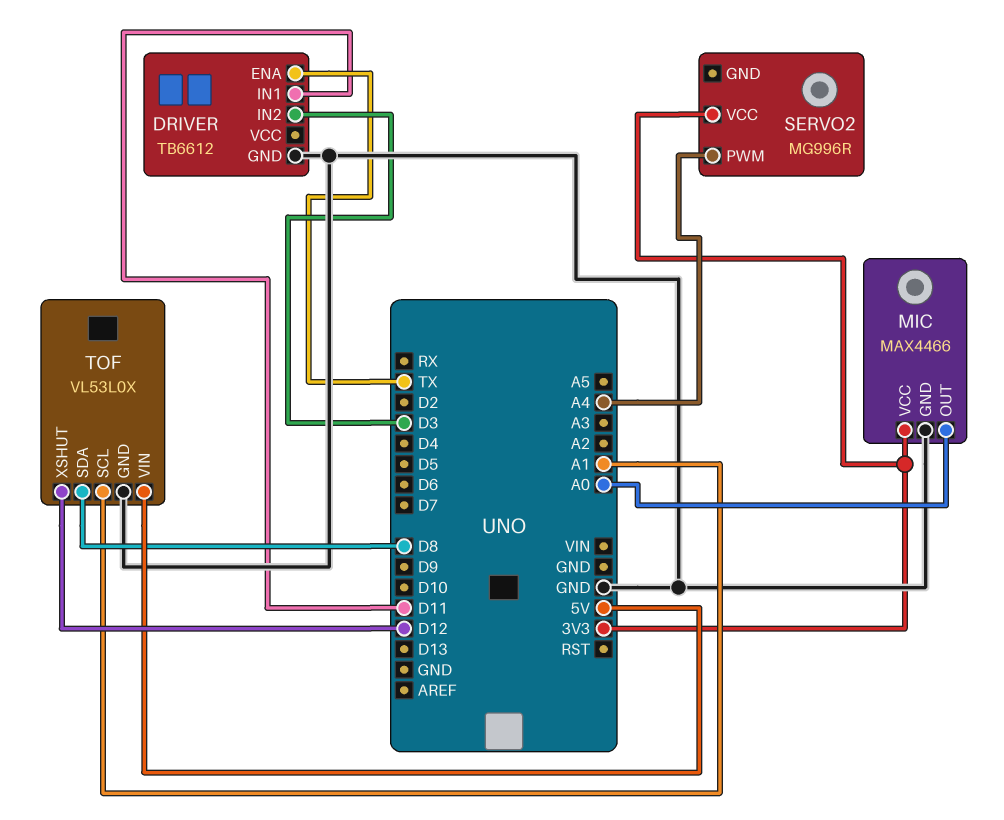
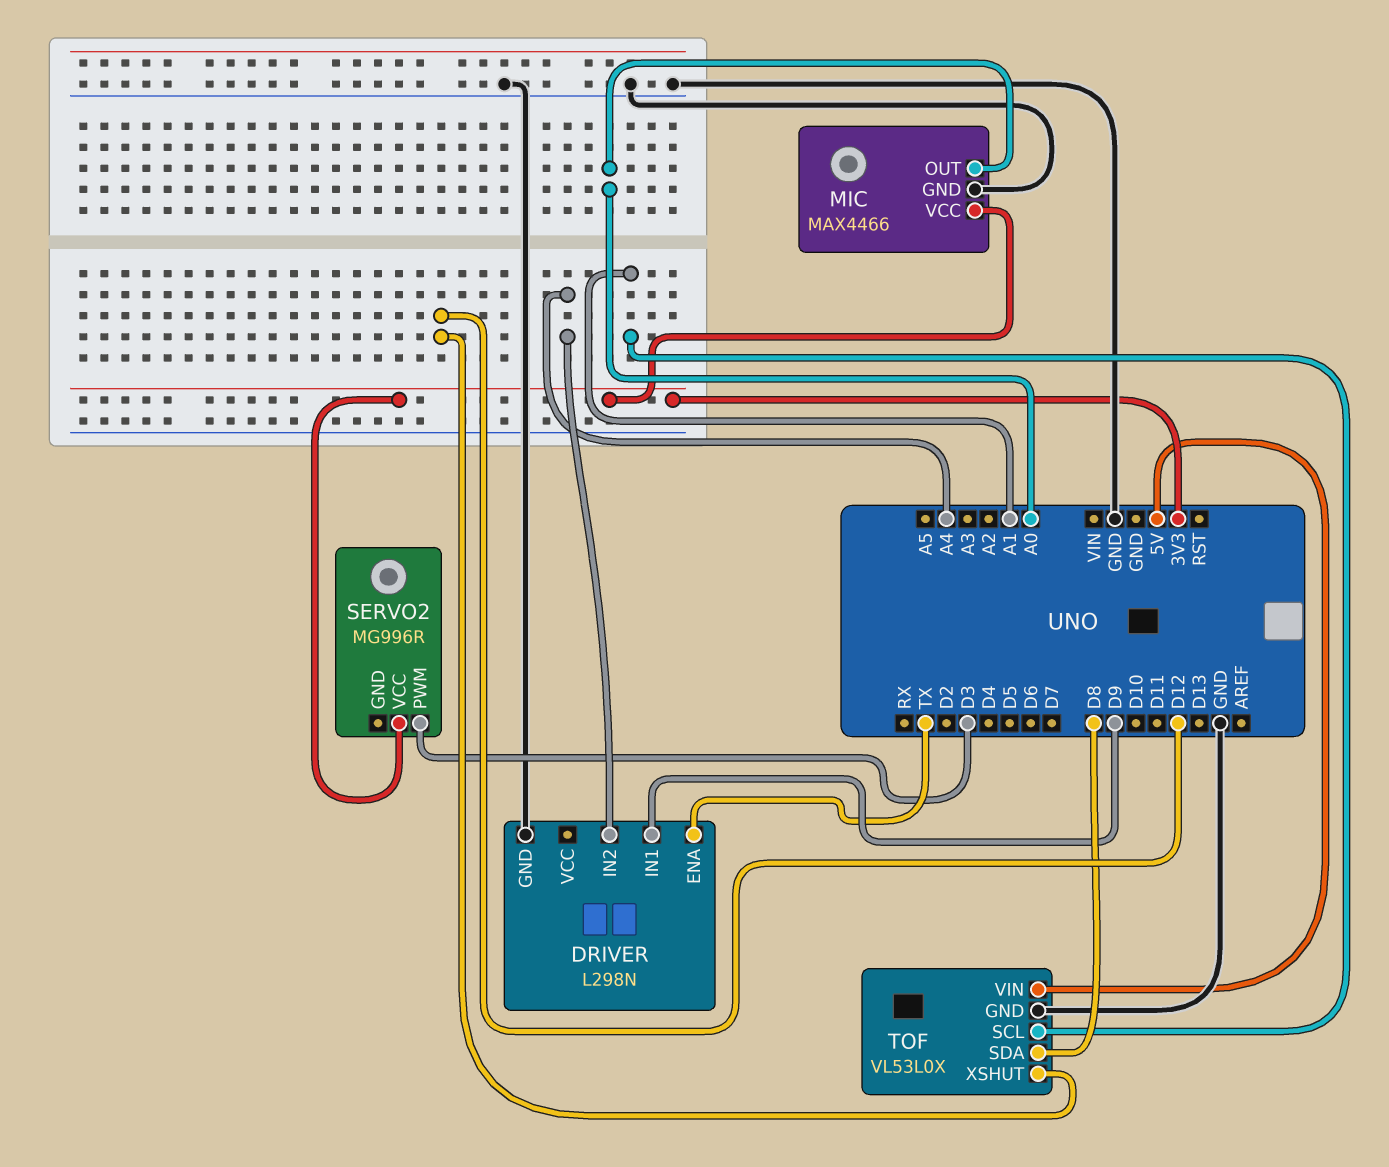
DRIVER: TB6612 -> L298N
DRIVER pin IN1: D11 -> D9
DRIVER pin IN2: D3 -> A4
SERVO2 pin PWM: A4 -> D3

